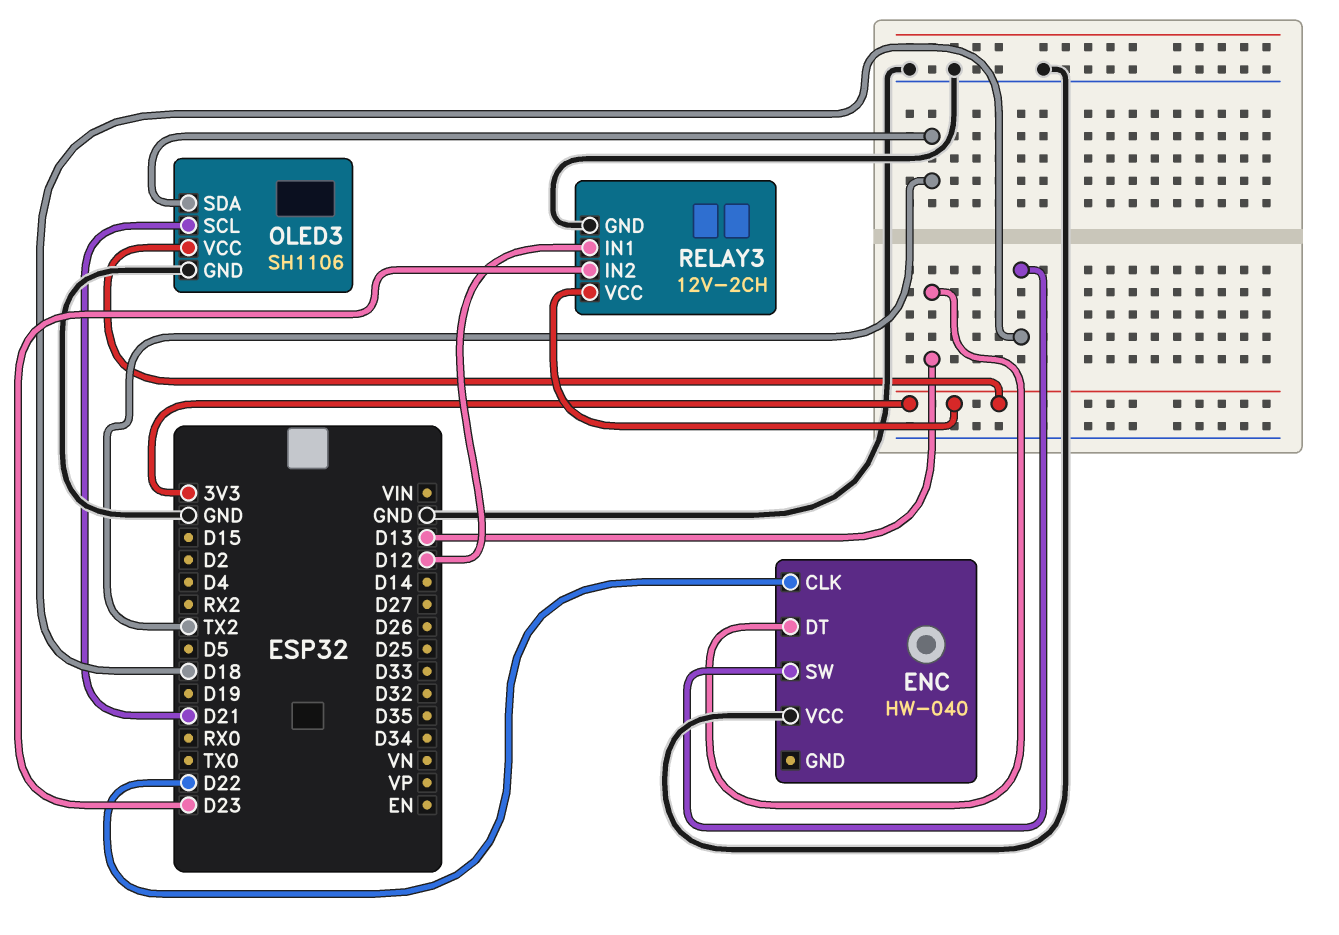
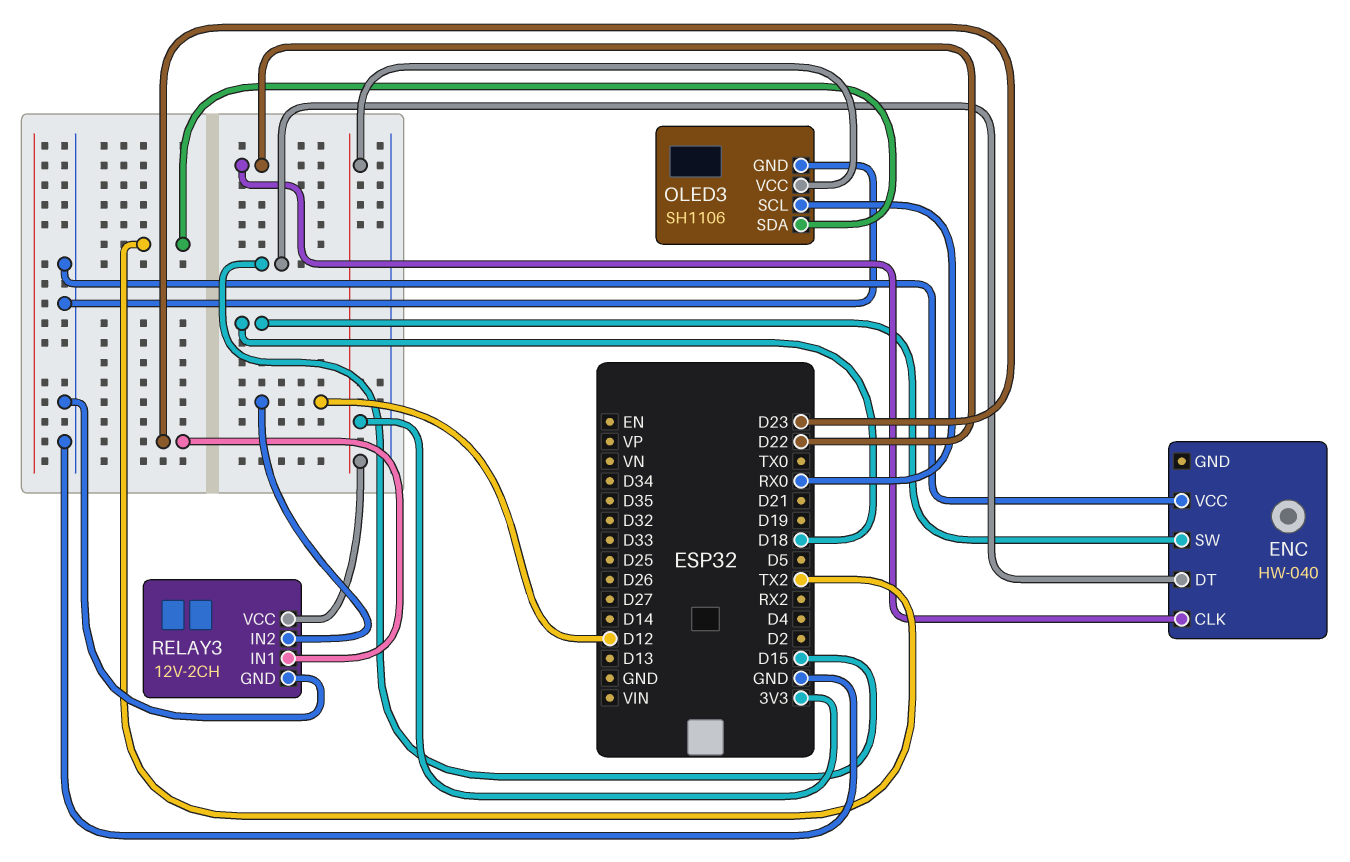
ENC pin DT: D13 -> D15
OLED3 pin SCL: D21 -> RX0
RELAY3 pin IN1: D12 -> D23
RELAY3 pin IN2: D23 -> D12

